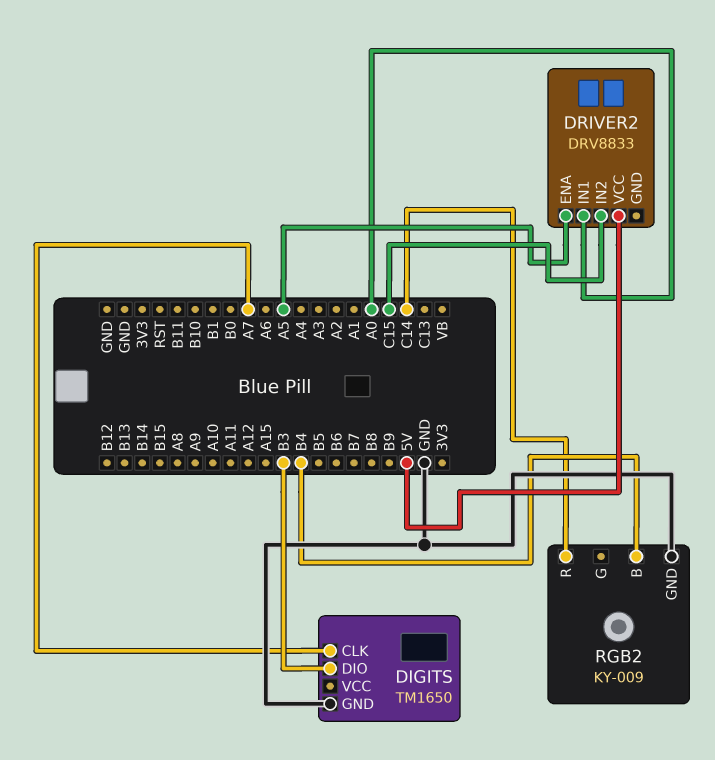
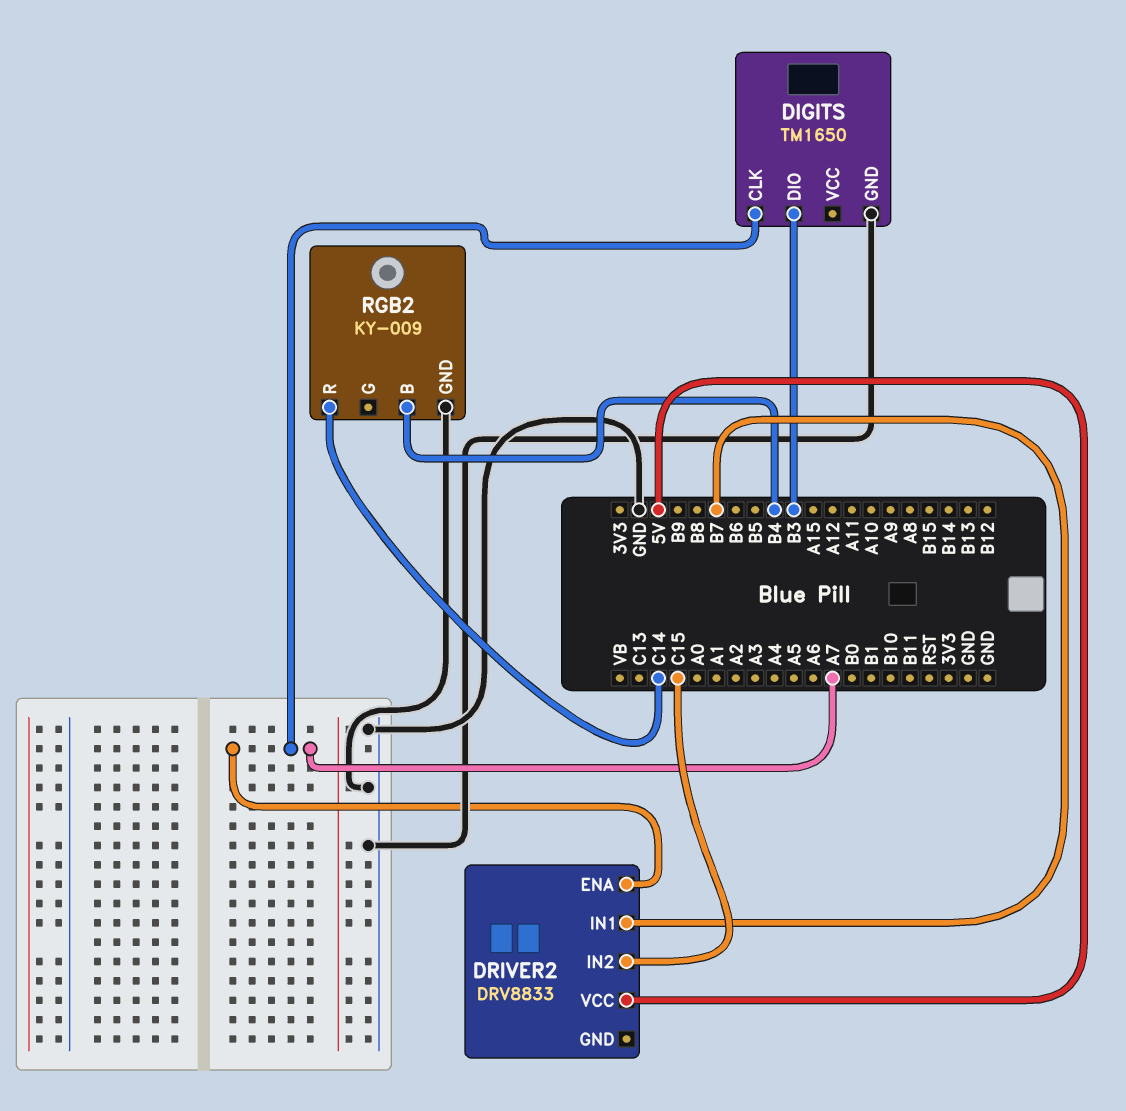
DRIVER2 pin ENA: A5 -> A7
DRIVER2 pin IN1: A0 -> B7

